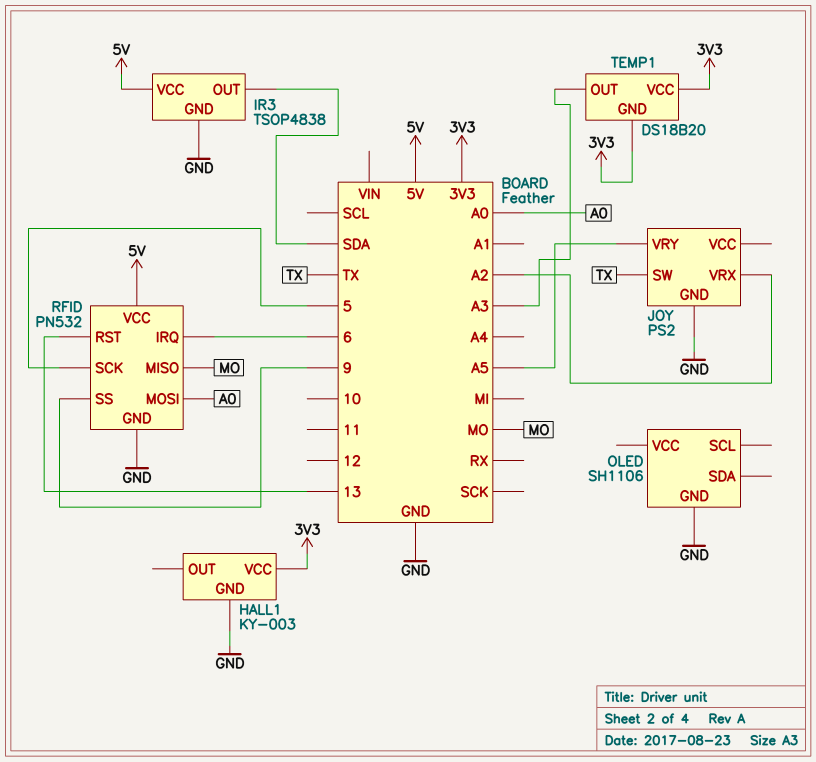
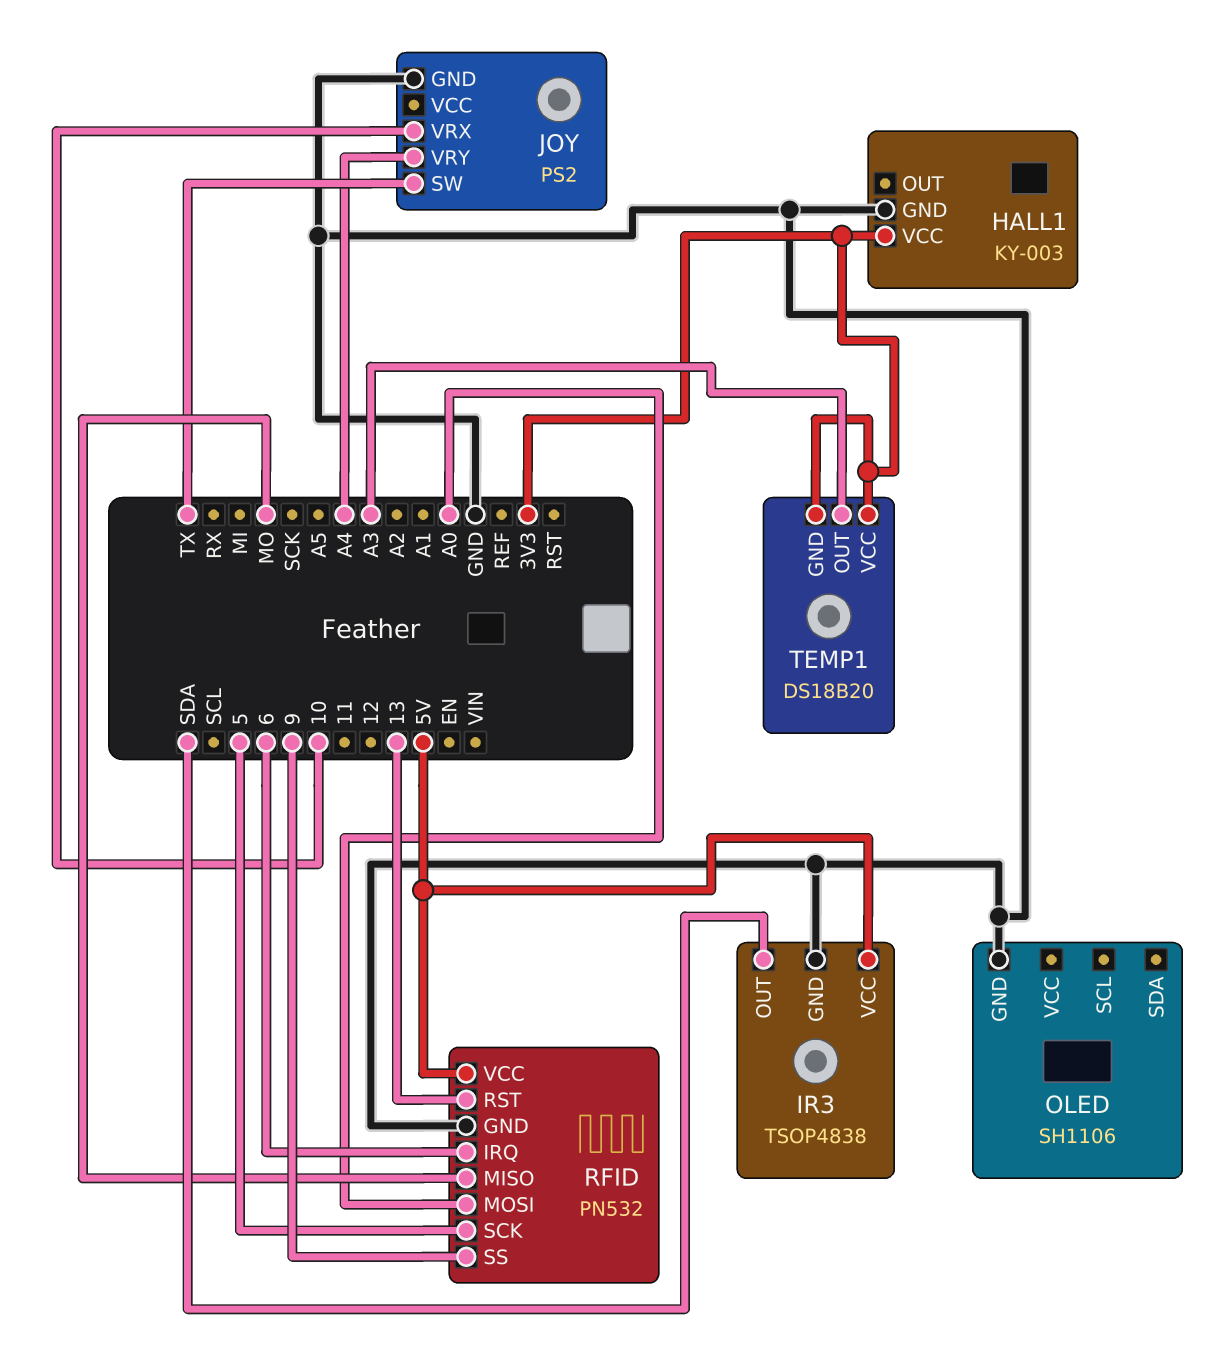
JOY pin VRX: A2 -> 10
JOY pin VRY: A5 -> A4

